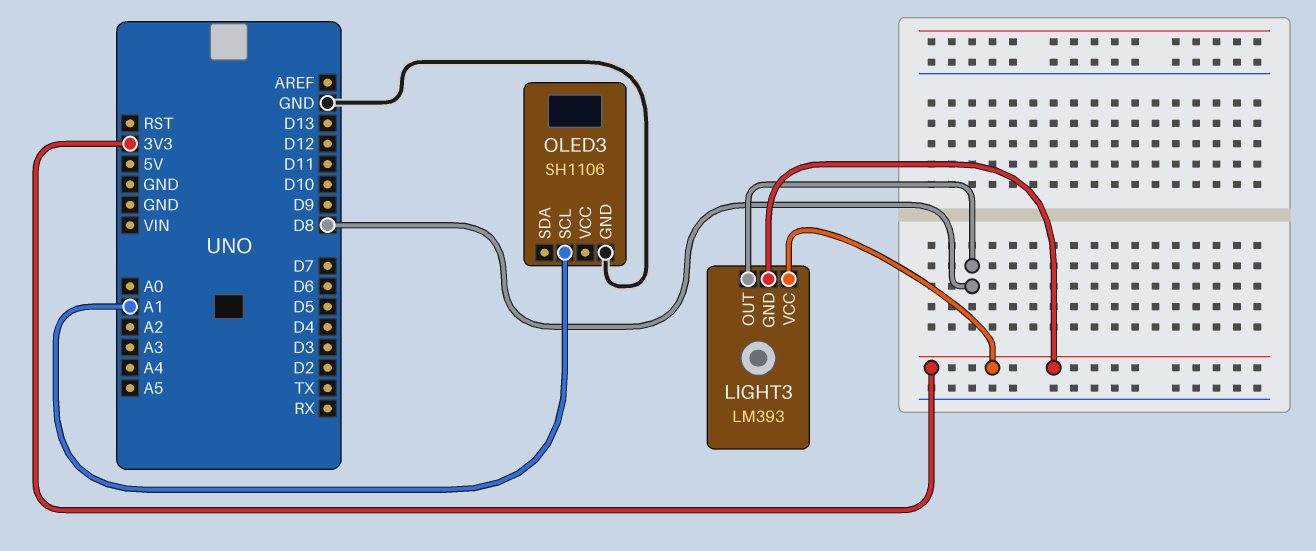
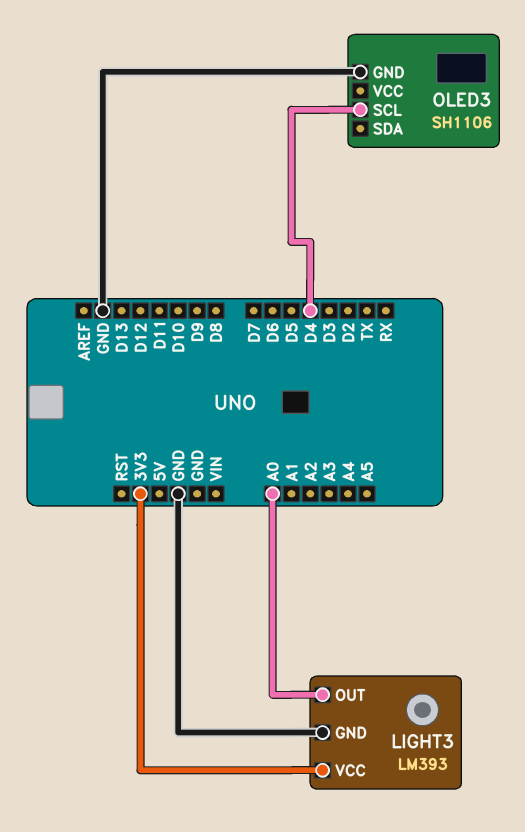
LIGHT3 pin GND: 3V3 -> GND
LIGHT3 pin OUT: D8 -> A0
OLED3 pin SCL: A1 -> D4

